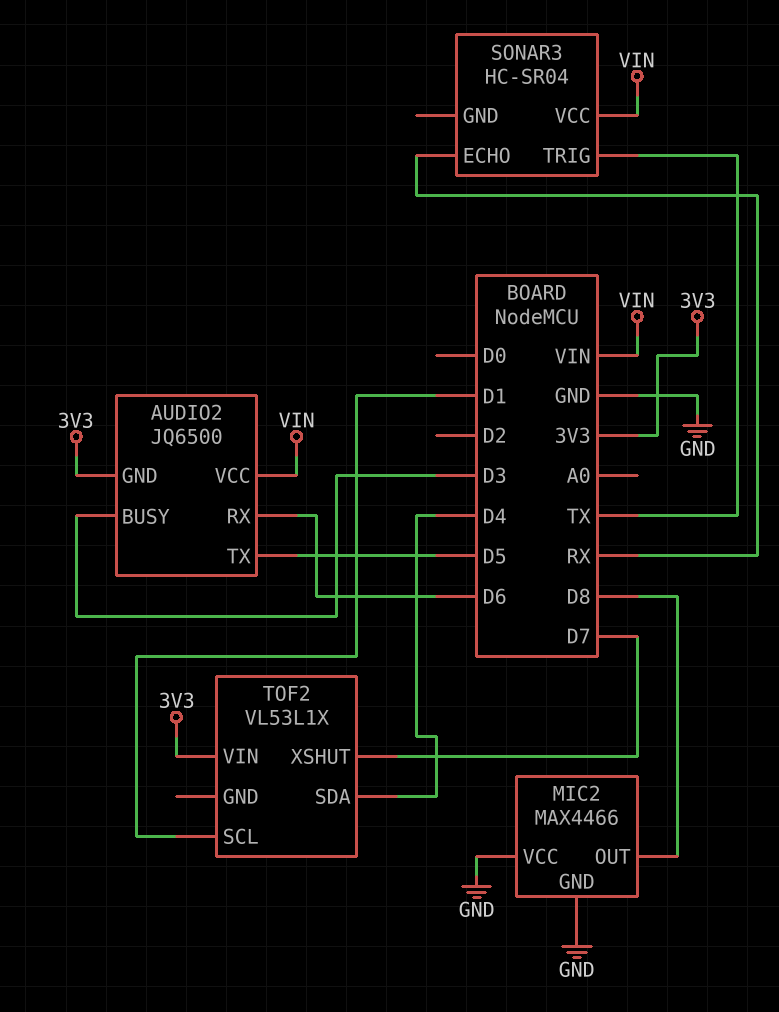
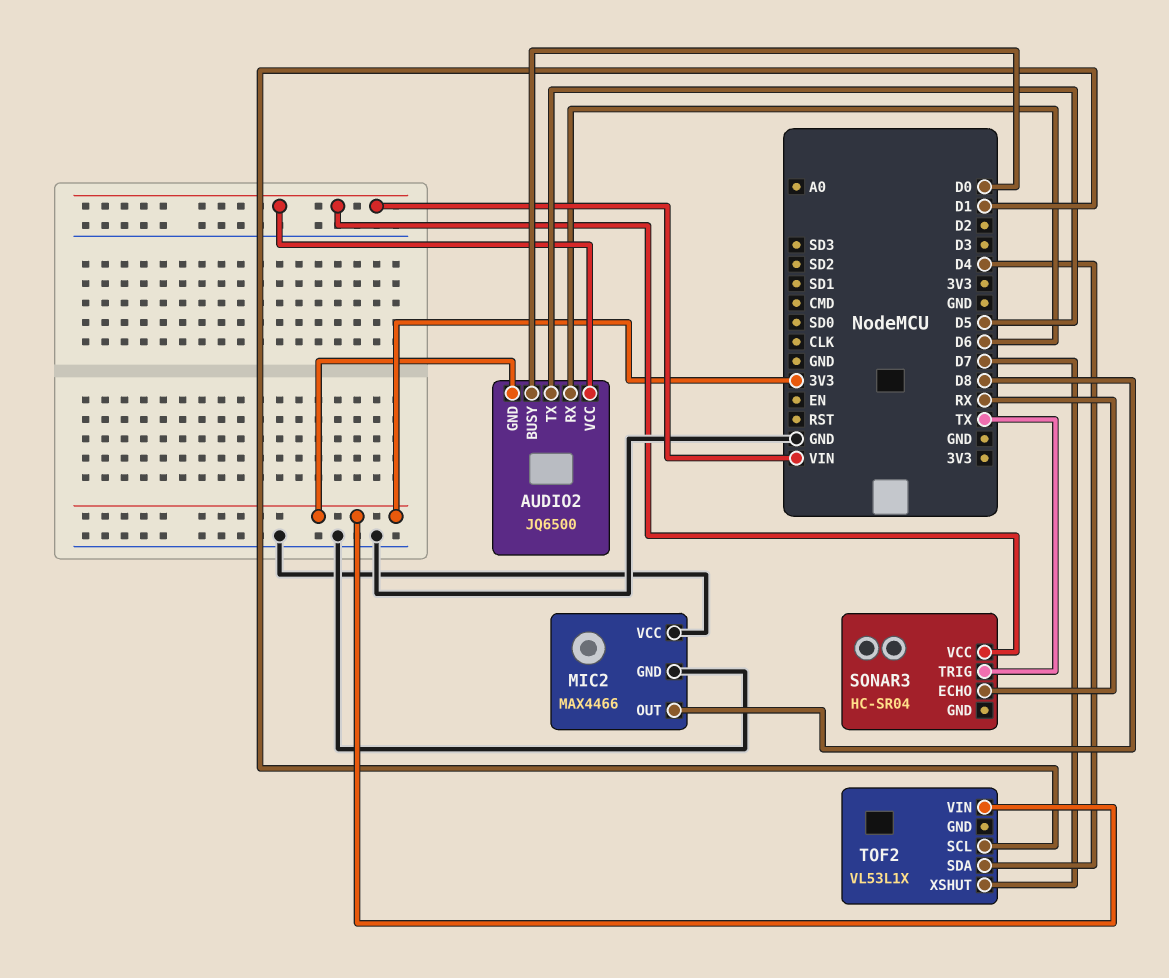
AUDIO2 pin BUSY: D3 -> D0

